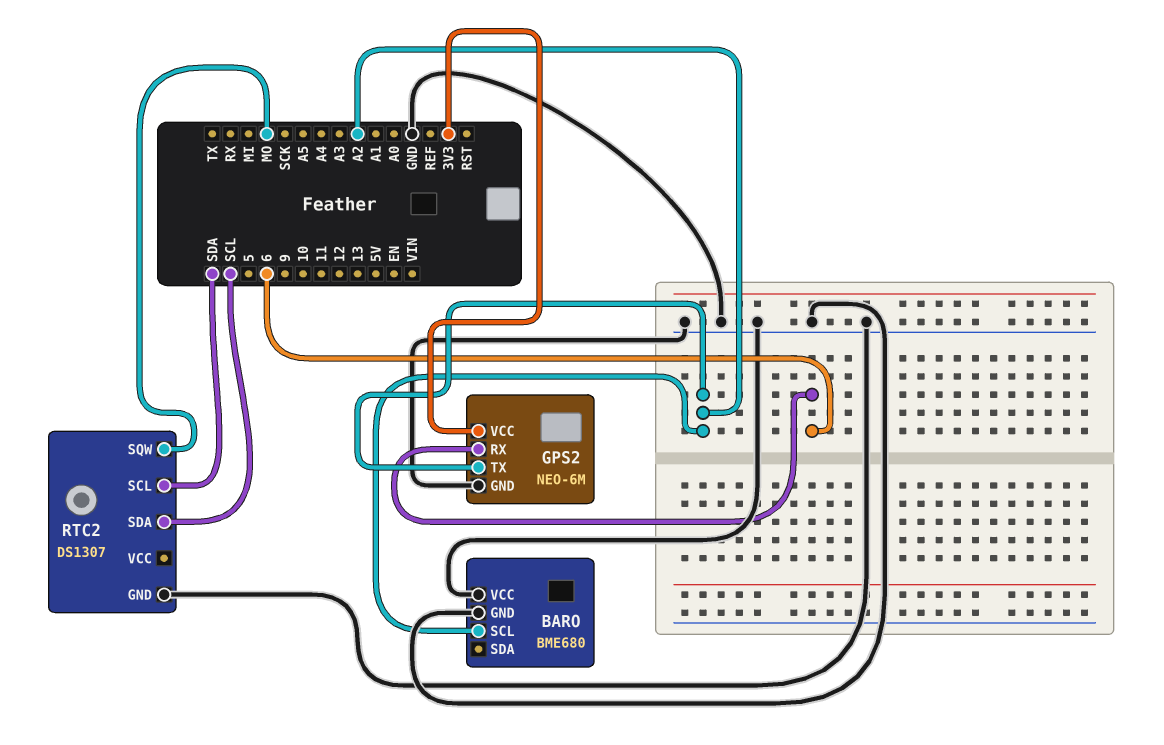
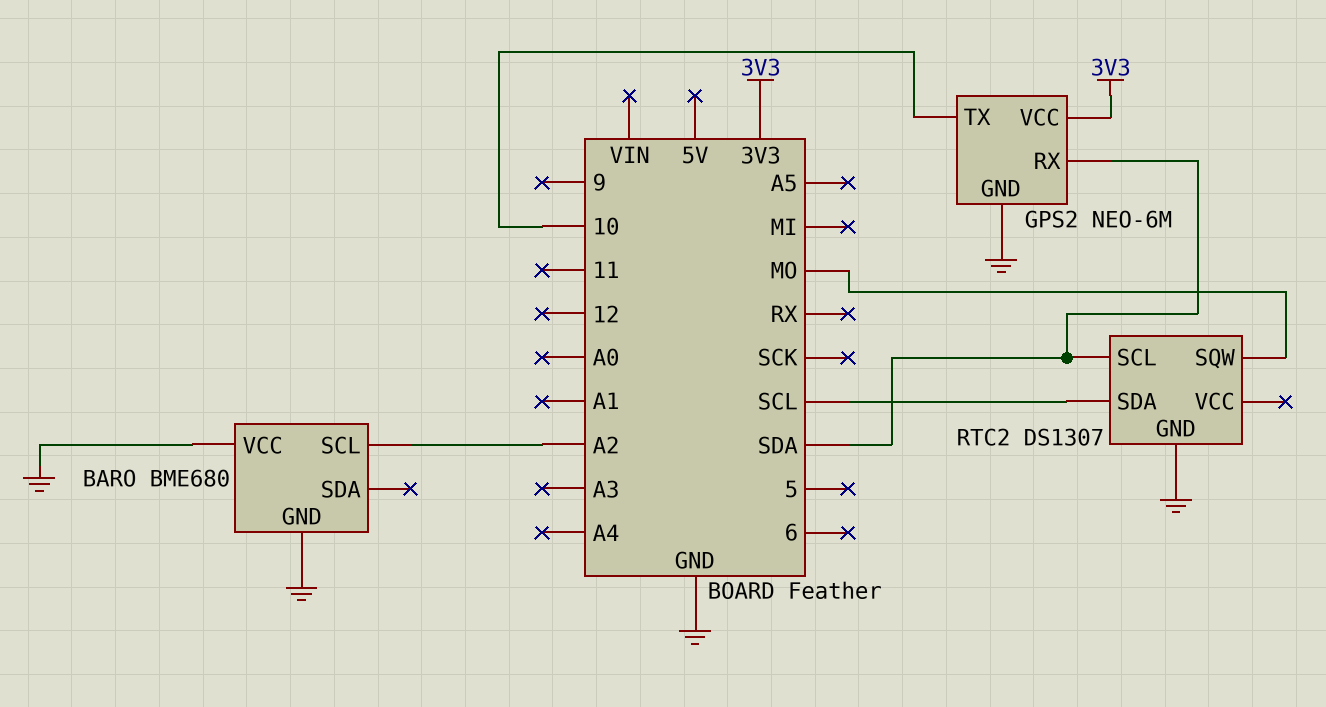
GPS2 pin RX: 6 -> SDA
GPS2 pin TX: A2 -> 10

